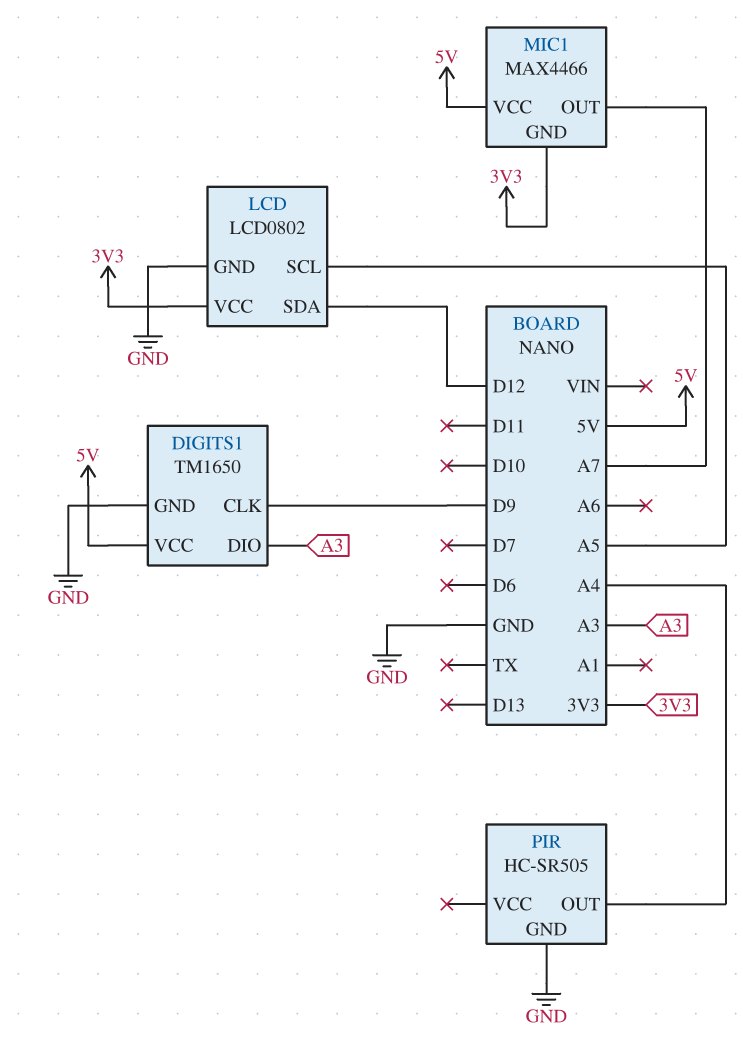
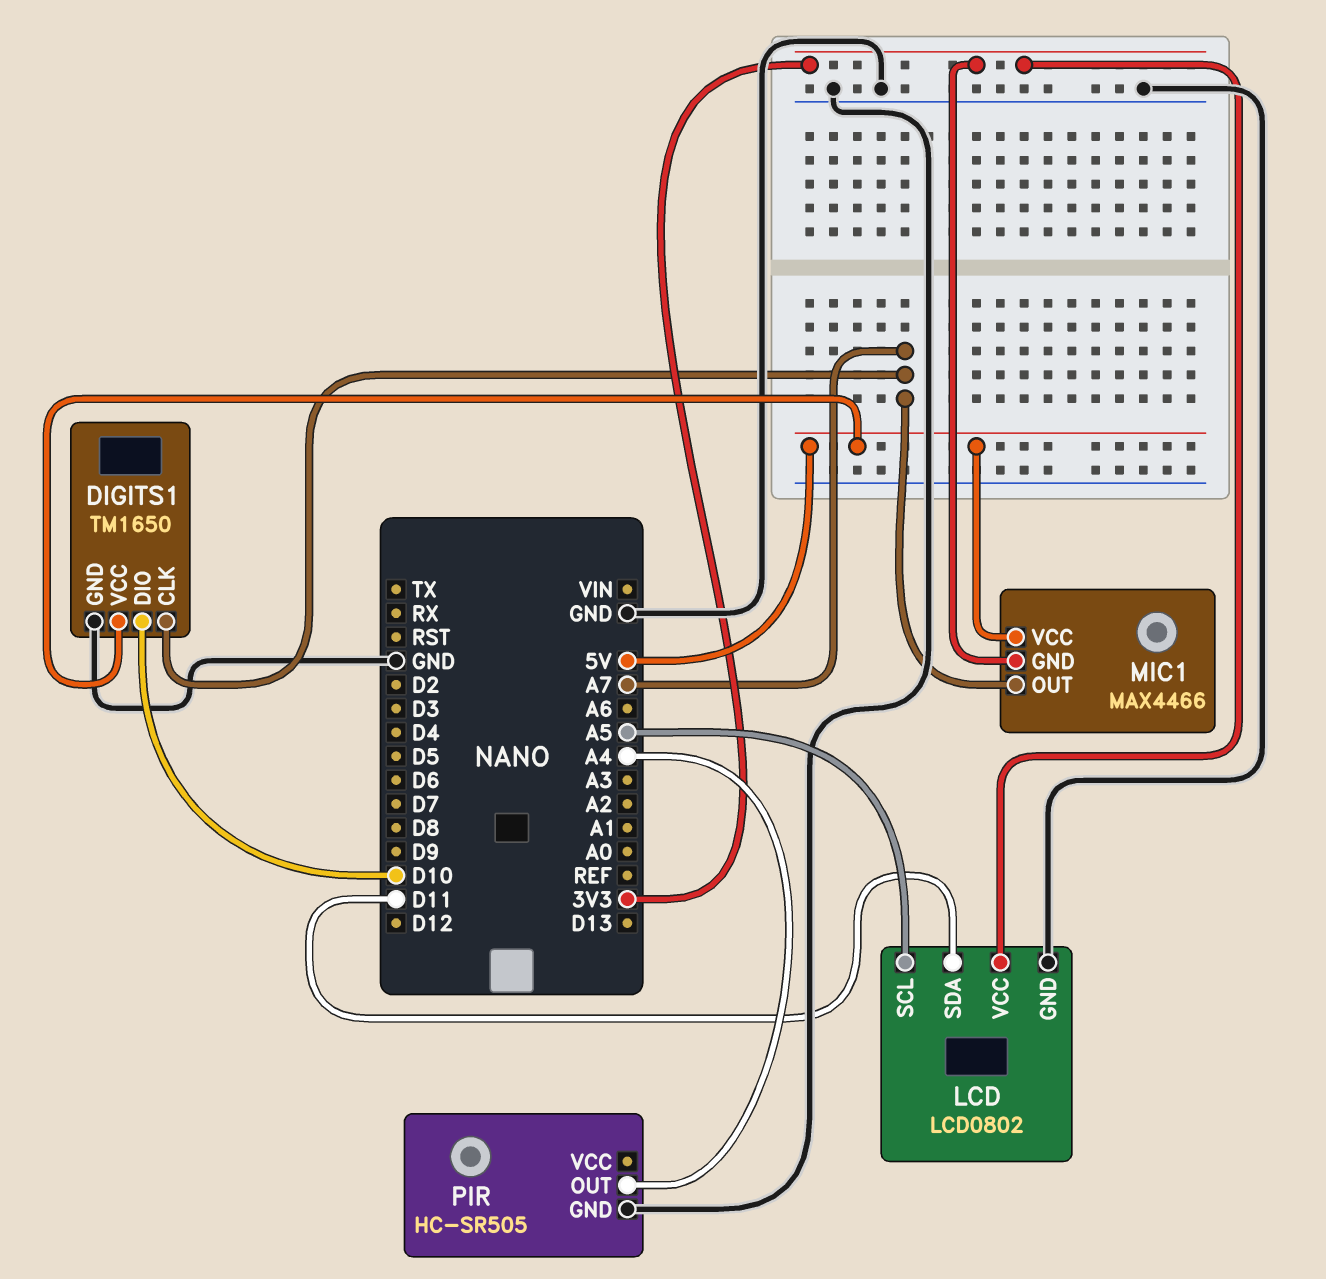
DIGITS1 pin CLK: D9 -> A7
DIGITS1 pin DIO: A3 -> D10
LCD pin SDA: D12 -> D11

